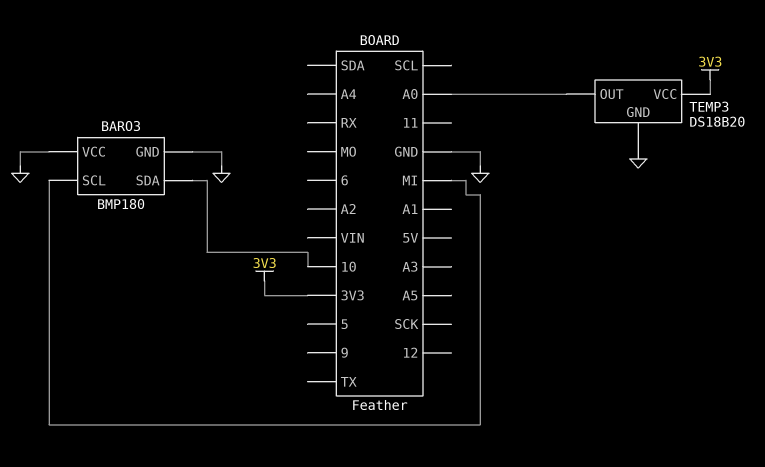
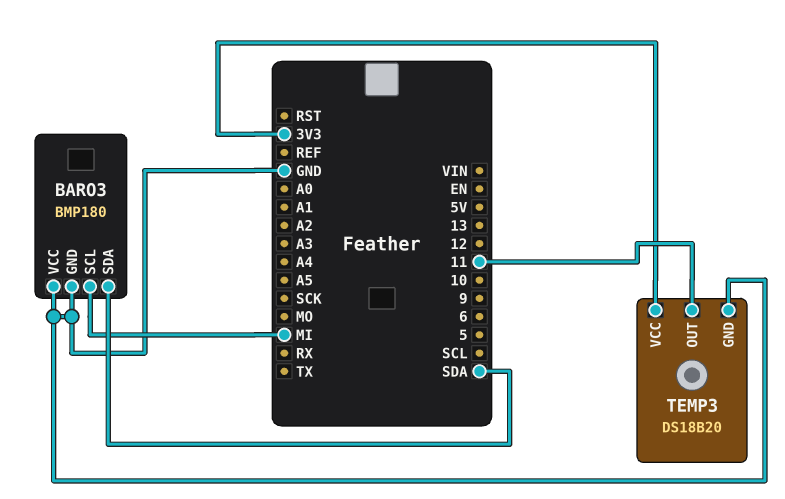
BARO3 pin SDA: 10 -> SDA
TEMP3 pin OUT: A0 -> 11

